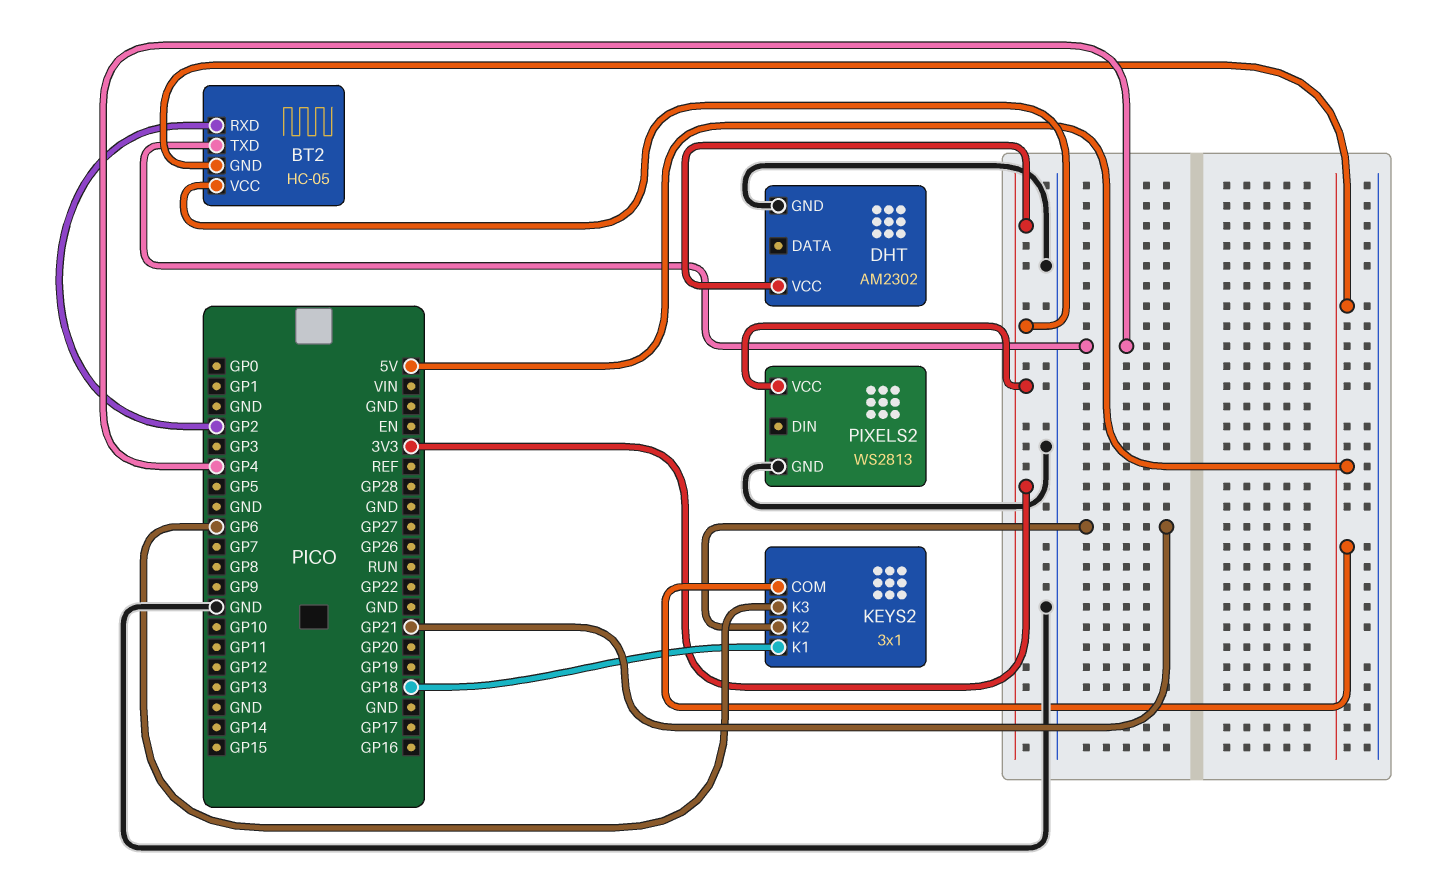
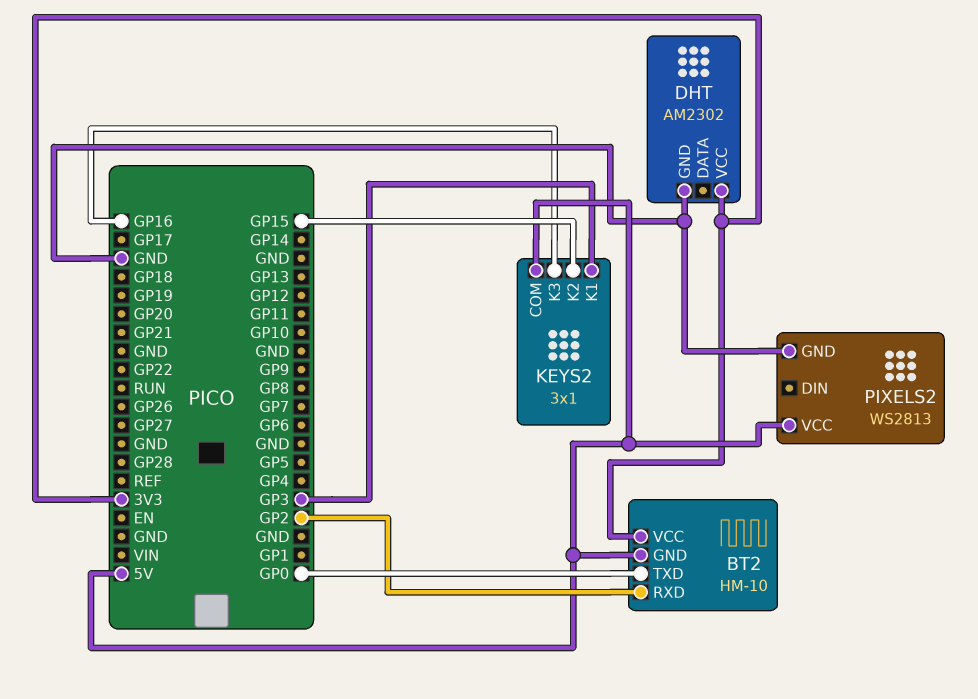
BT2: HC-05 -> HM-10
BT2 pin TXD: GP4 -> GP0
KEYS2 pin K1: GP18 -> GP3
KEYS2 pin K2: GP21 -> GP15
KEYS2 pin K3: GP6 -> GP16
PIXELS2 pin VCC: 3V3 -> 5V

